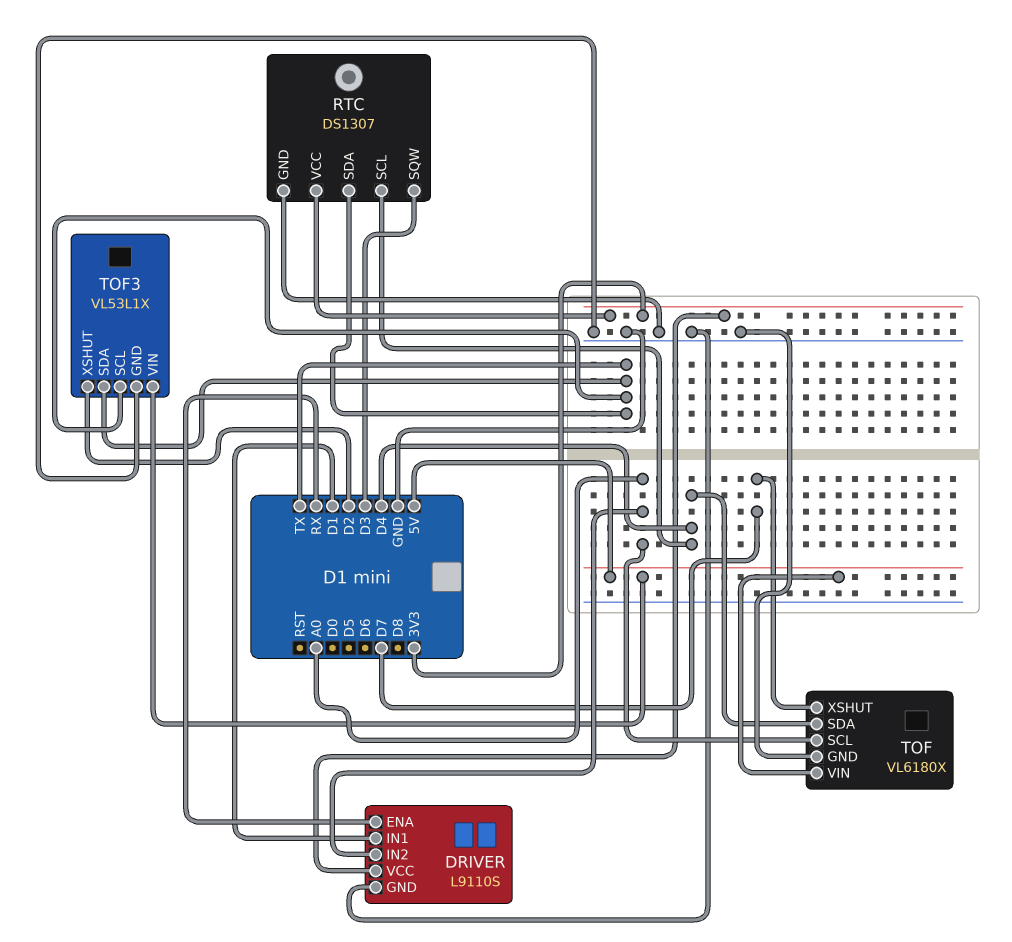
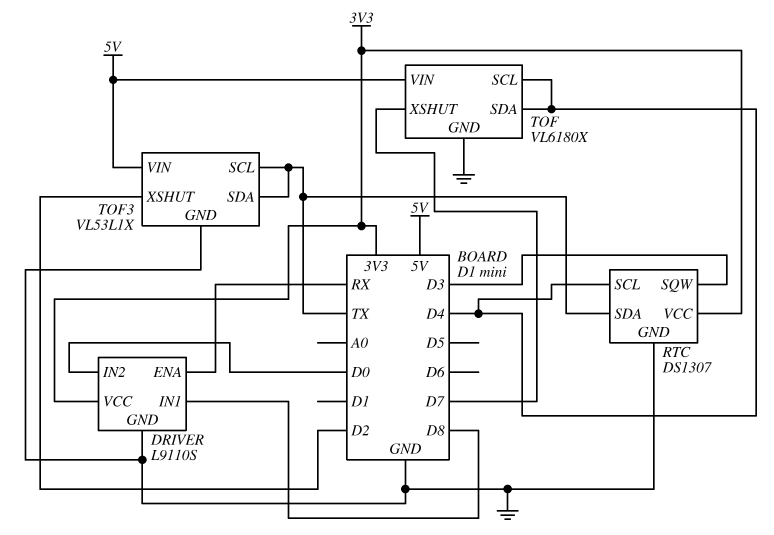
DRIVER pin IN1: D1 -> D8
DRIVER pin IN2: A0 -> D0
TOF pin SCL: A0 -> D4

